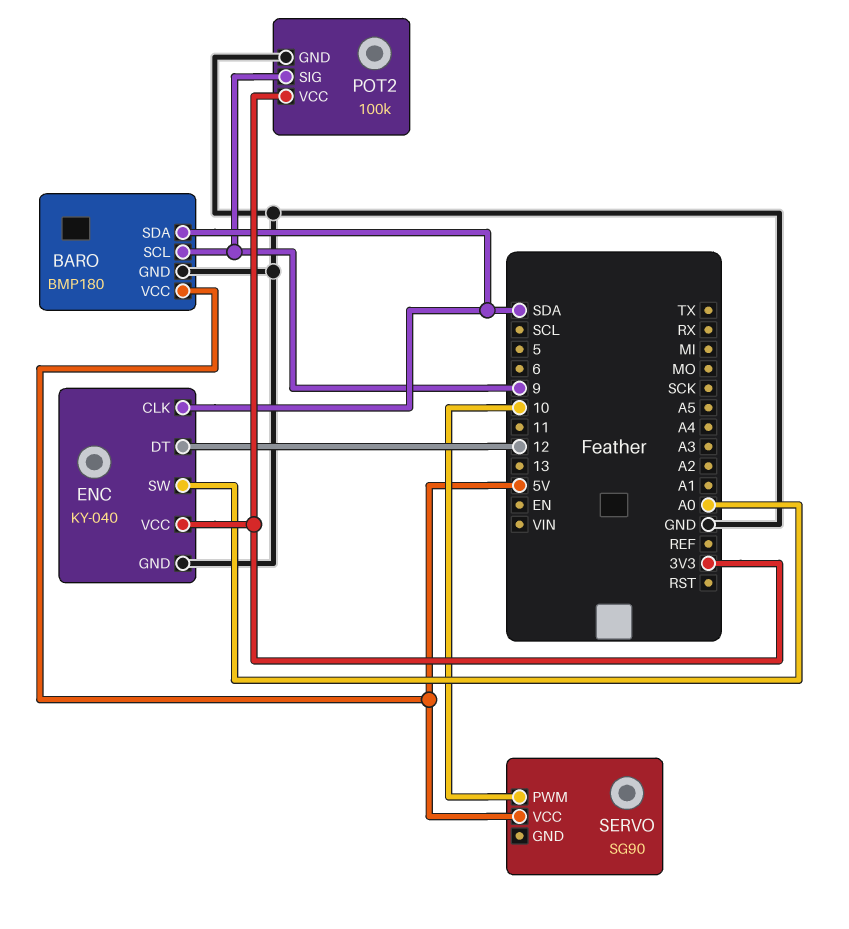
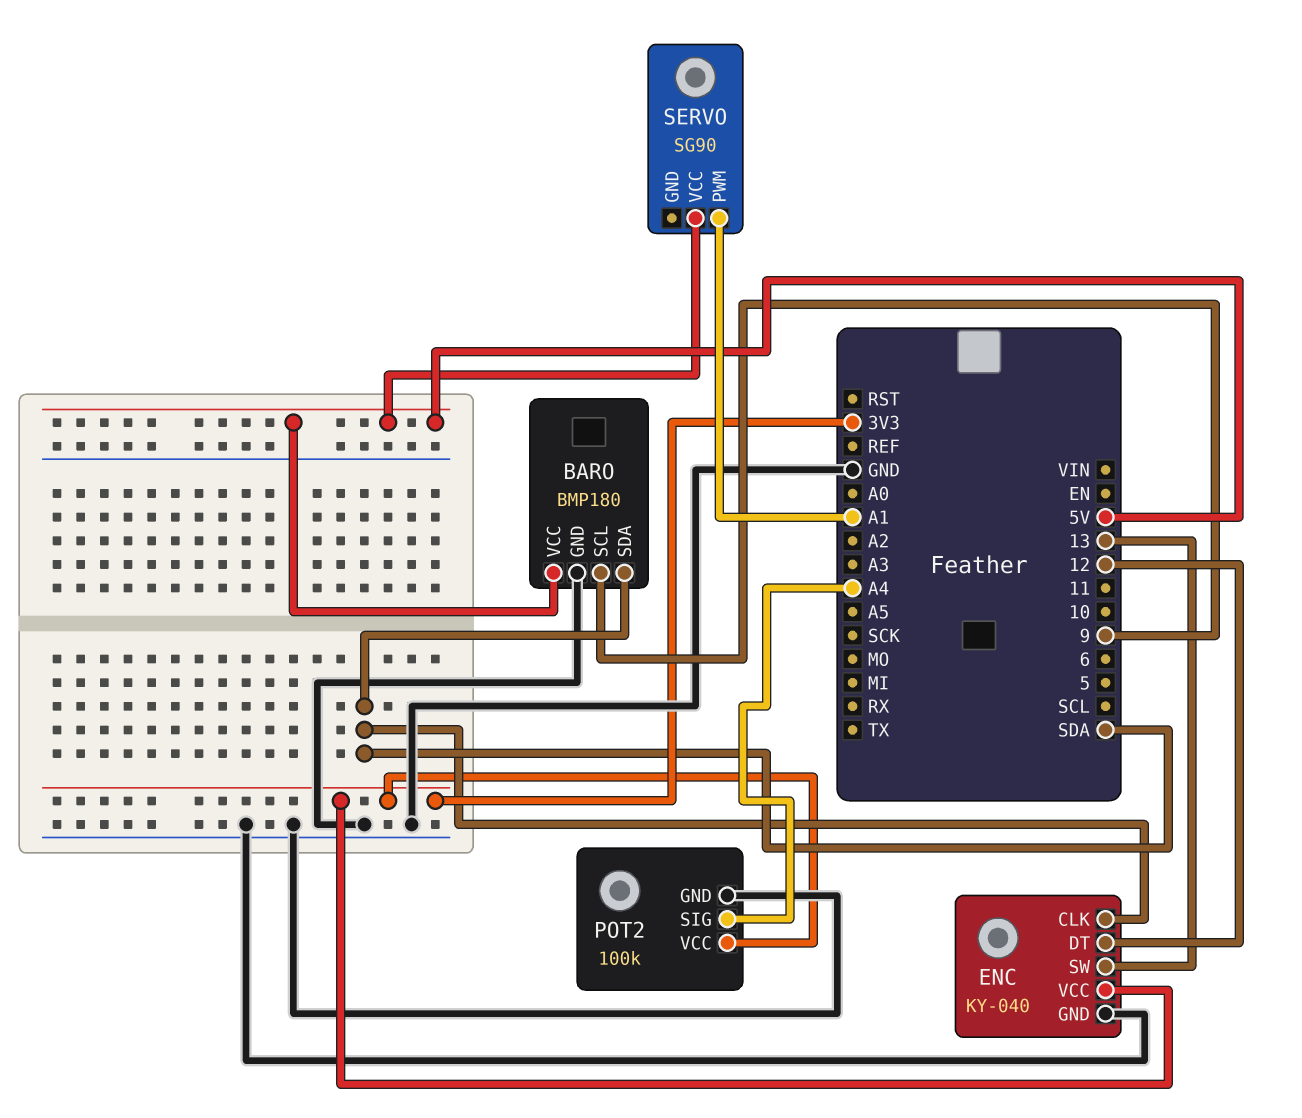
ENC pin SW: A0 -> 13
POT2 pin SIG: 9 -> A4
SERVO pin PWM: 10 -> A1

